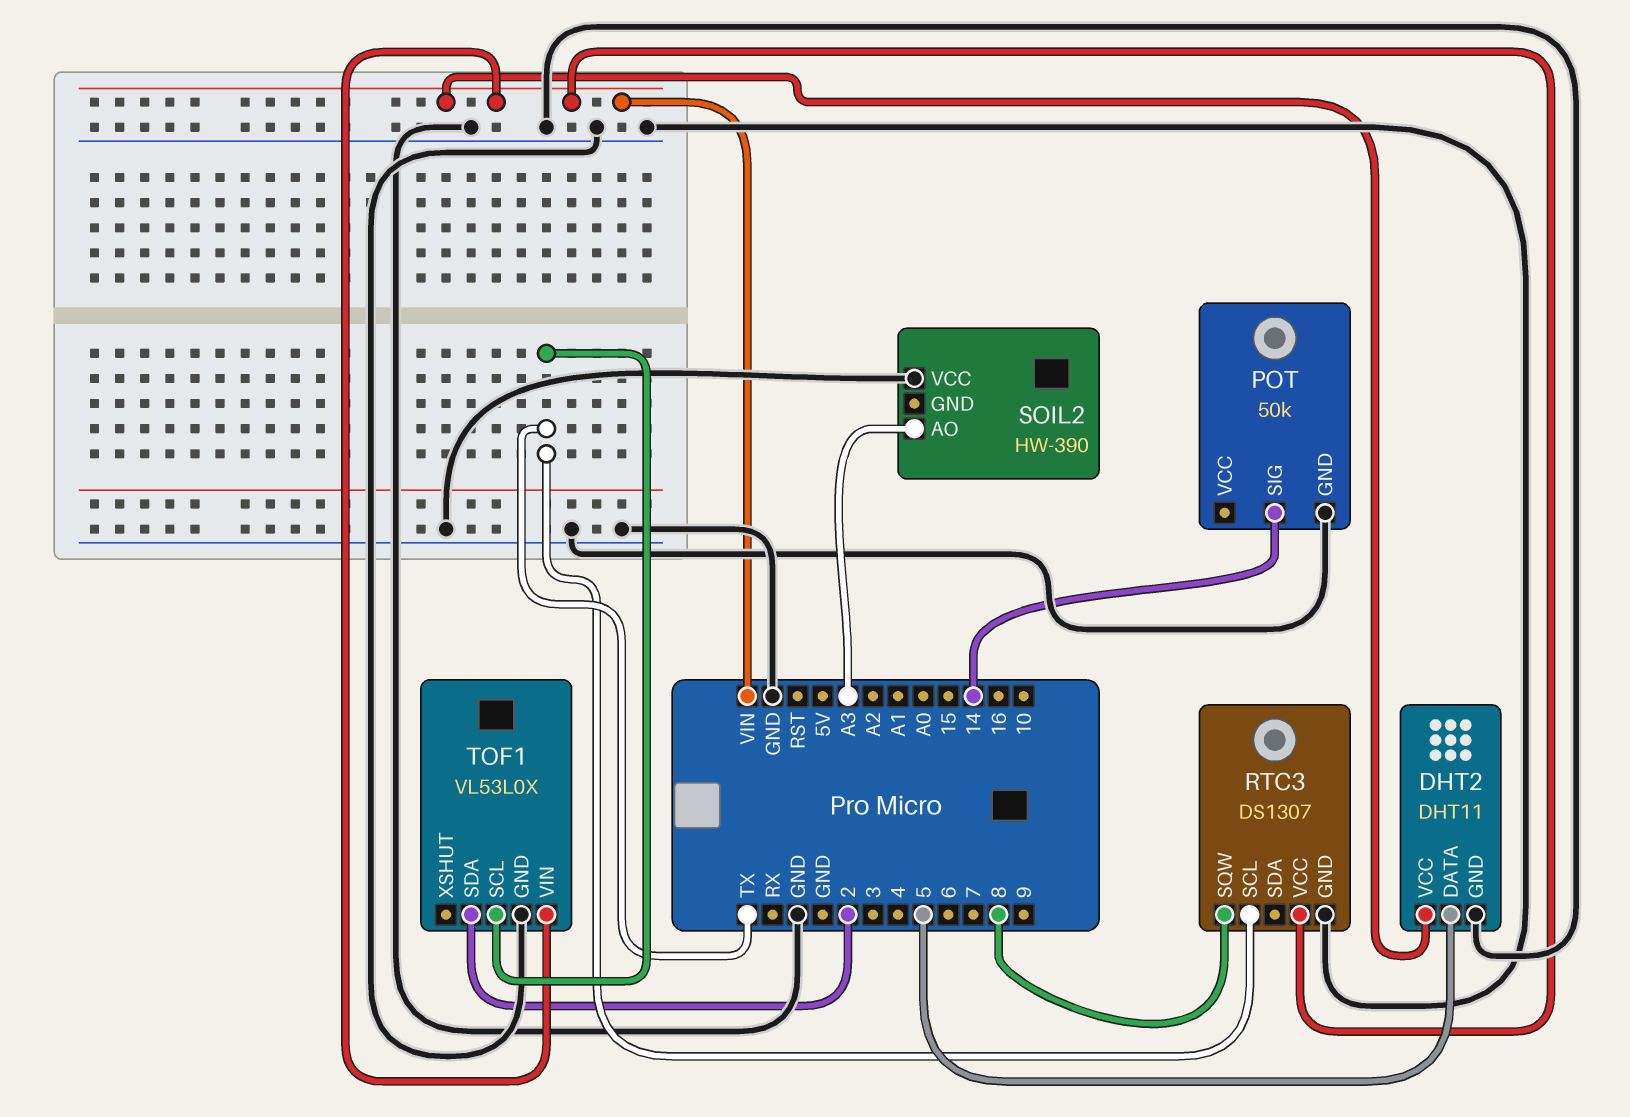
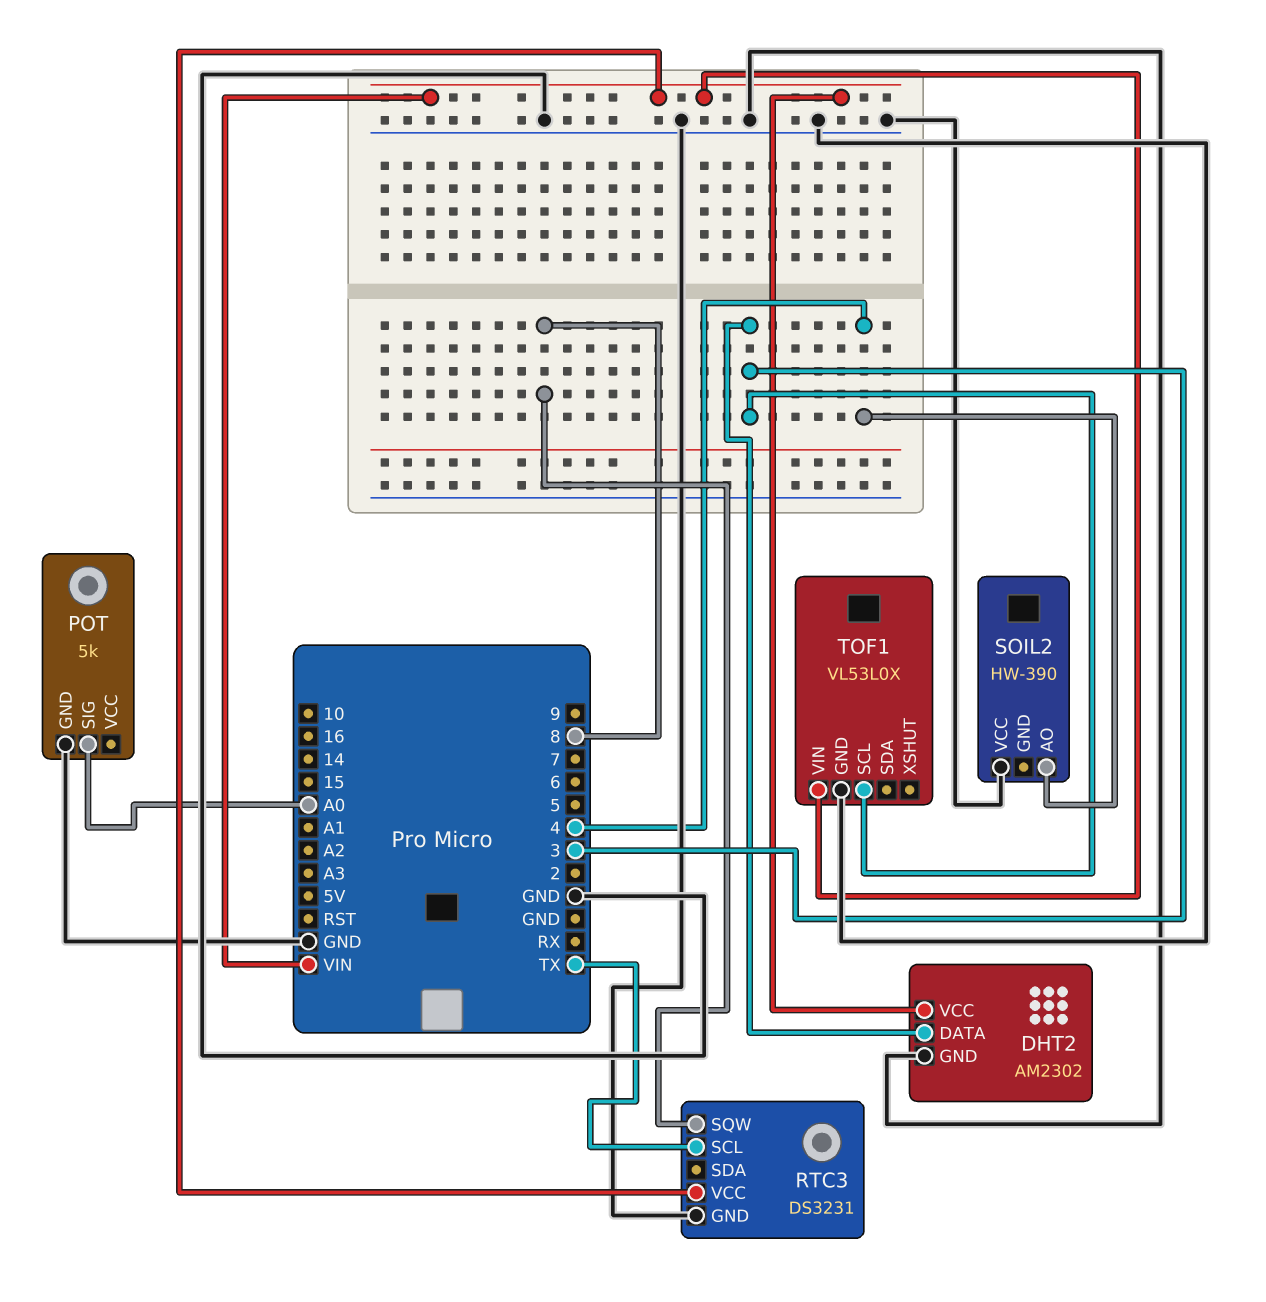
DHT2: DHT11 -> AM2302
DHT2 pin DATA: 5 -> 3
POT: 50k -> 5k
POT pin SIG: 14 -> A0
RTC3: DS1307 -> DS3231
SOIL2 pin AO: A3 -> 4
TOF1 pin SCL: TX -> 3
TOF1 pin SDA: 2 -> none

